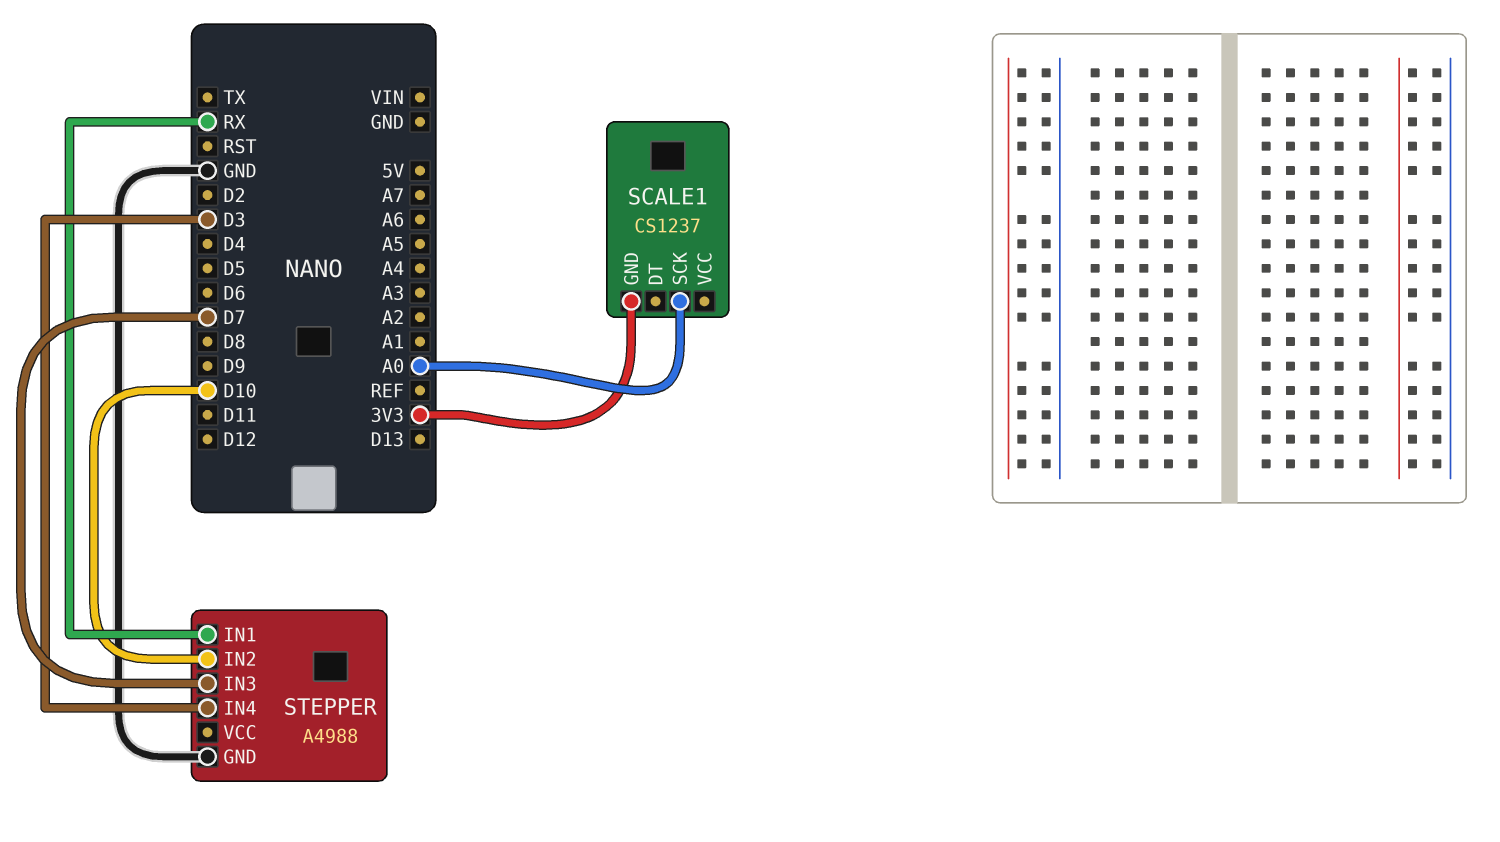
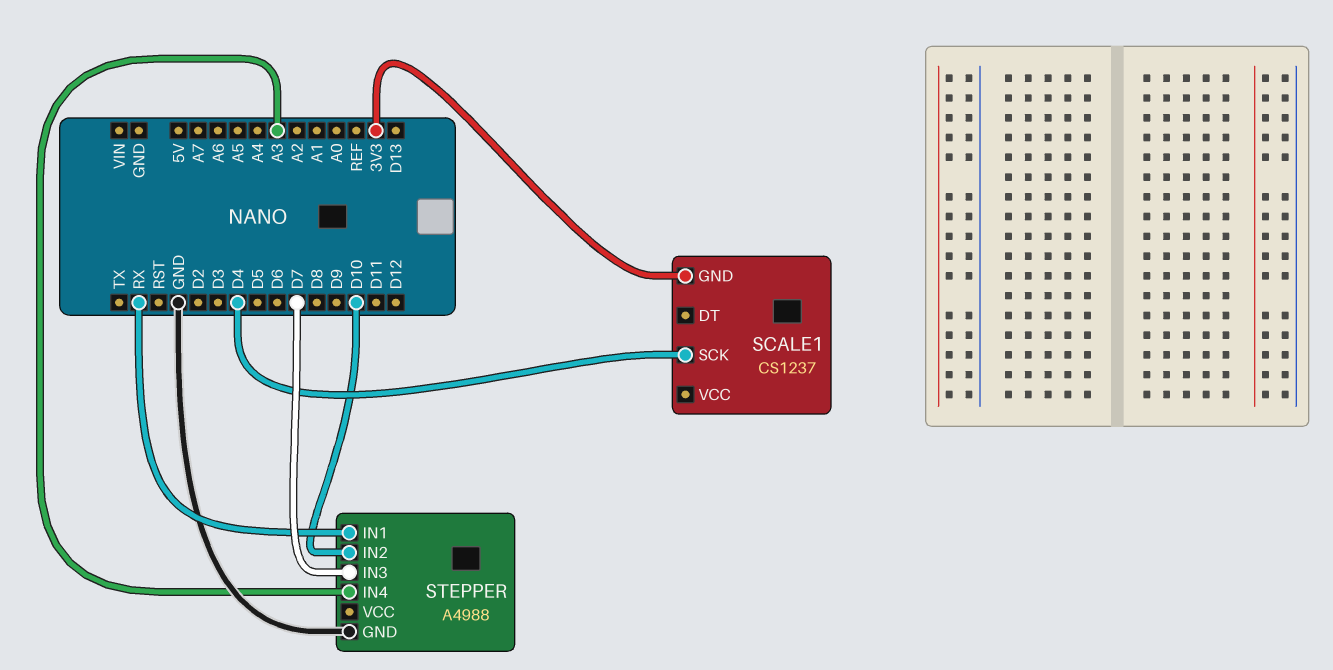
SCALE1 pin SCK: A0 -> D4
STEPPER pin IN4: D3 -> A3

